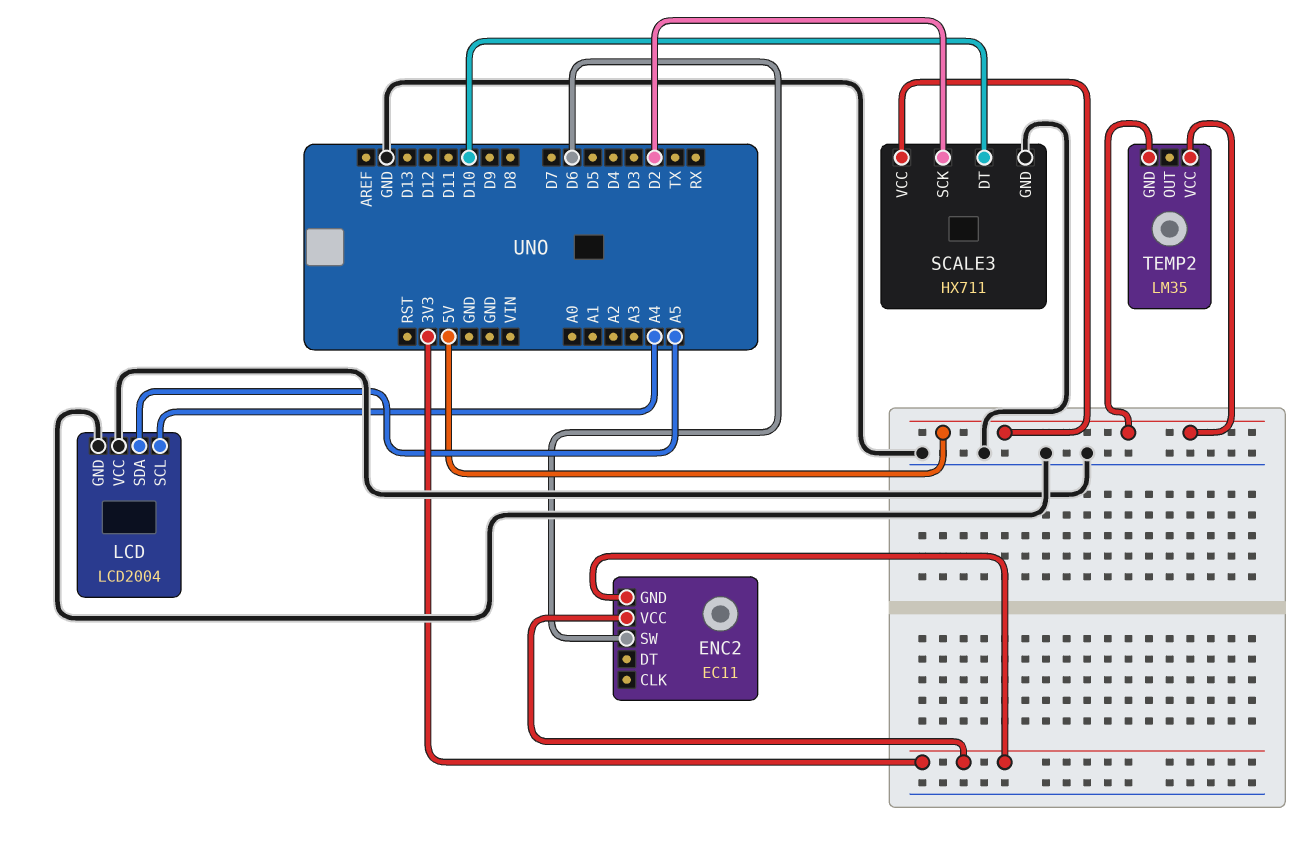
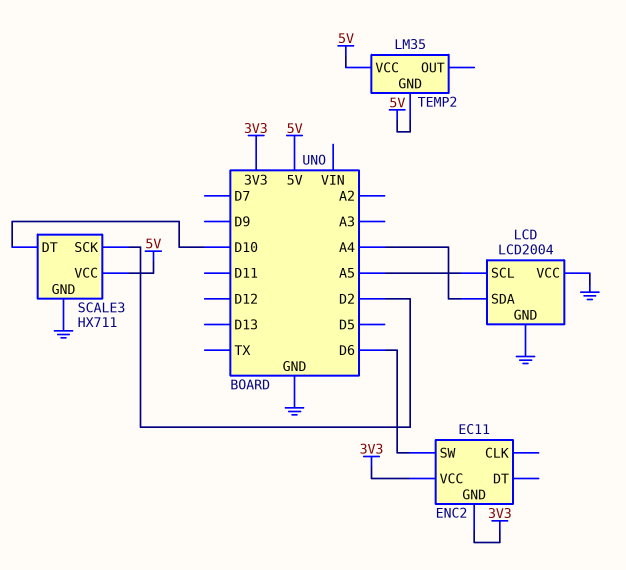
LCD pin SCL: A4 -> A5
LCD pin SDA: A5 -> A4

